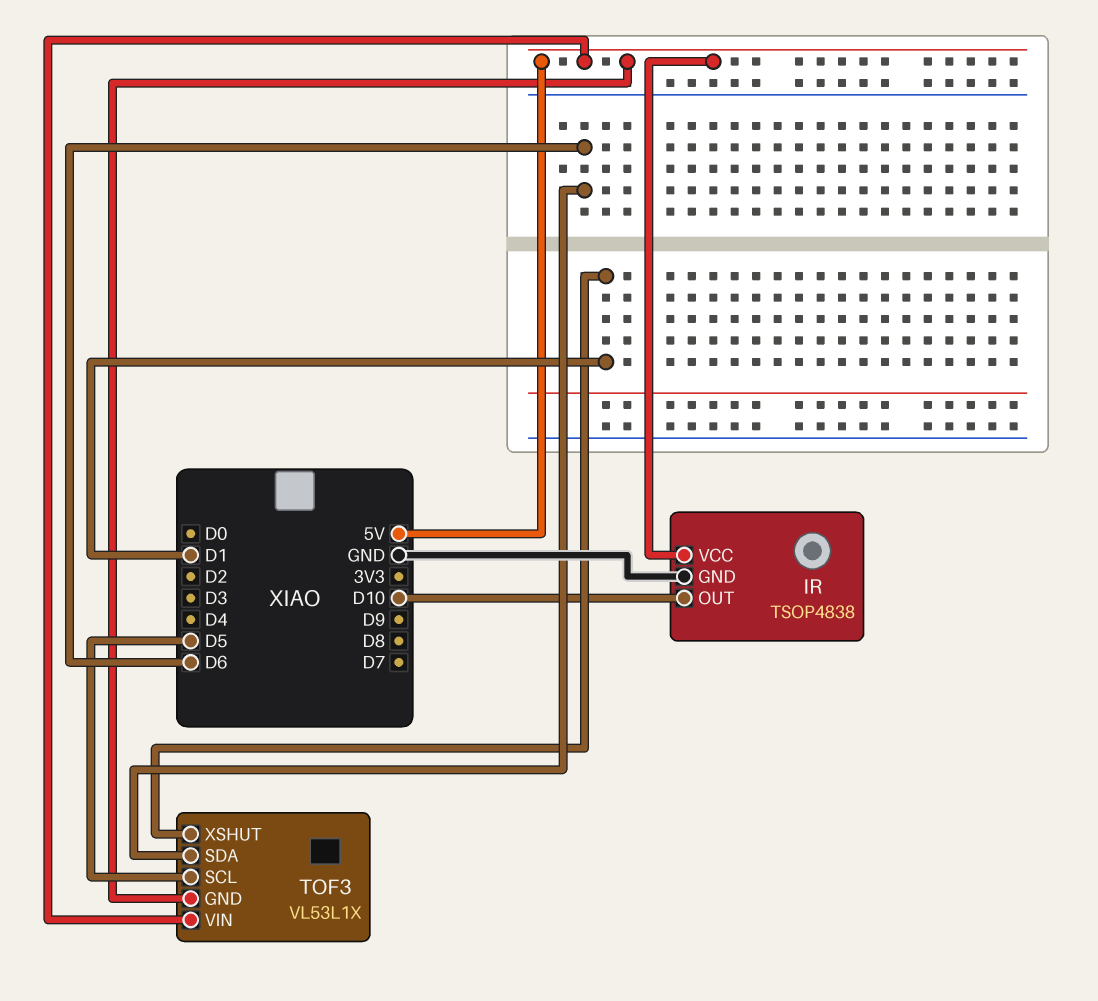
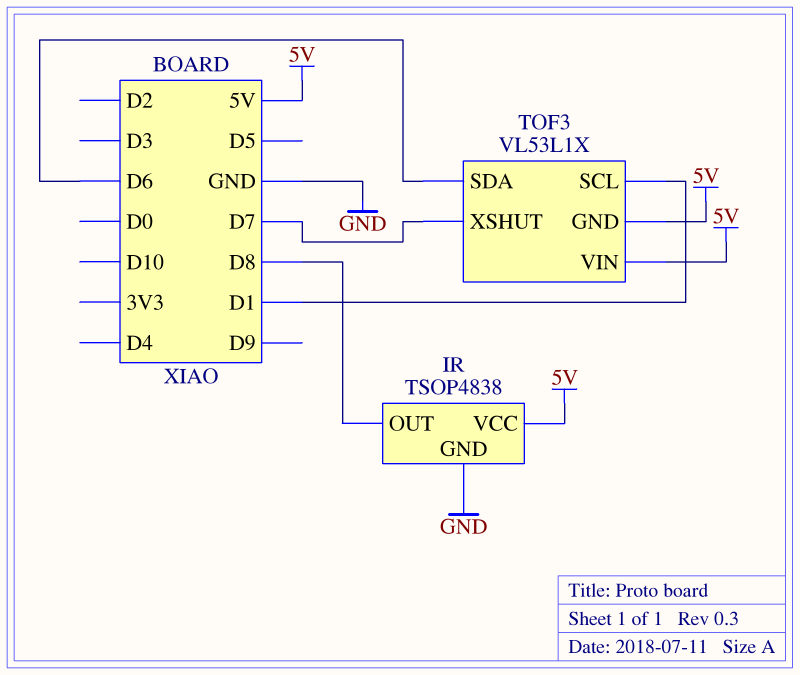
IR pin OUT: D10 -> D8
TOF3 pin SCL: D5 -> D1
TOF3 pin XSHUT: D1 -> D7

